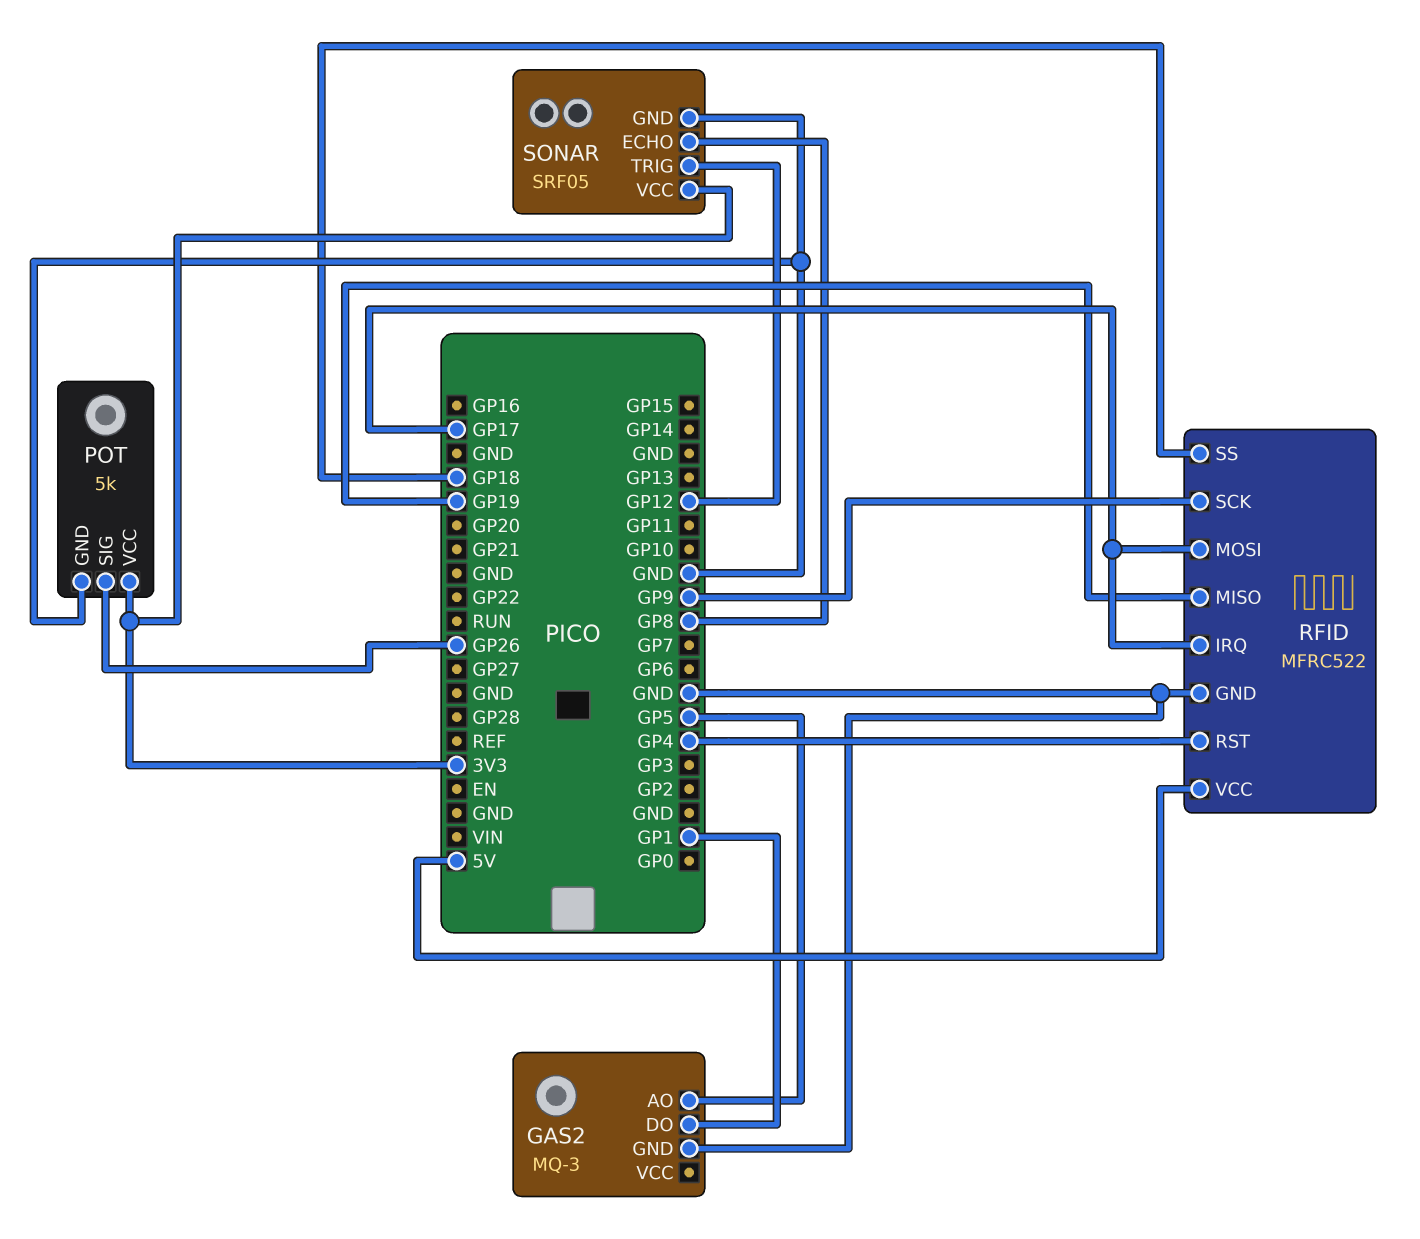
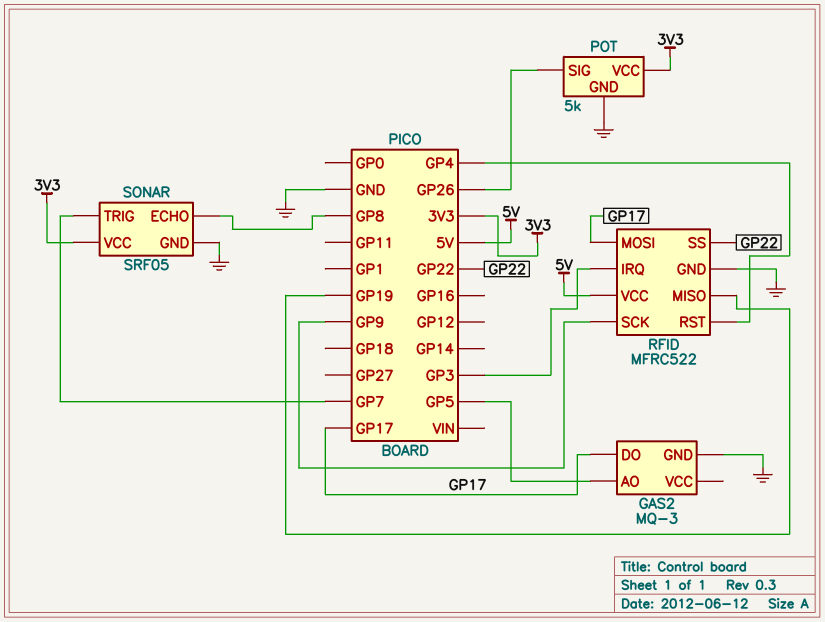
GAS2 pin DO: GP1 -> GP17
RFID pin IRQ: GP17 -> GP3
RFID pin SS: GP18 -> GP22
SONAR pin TRIG: GP12 -> GP7

